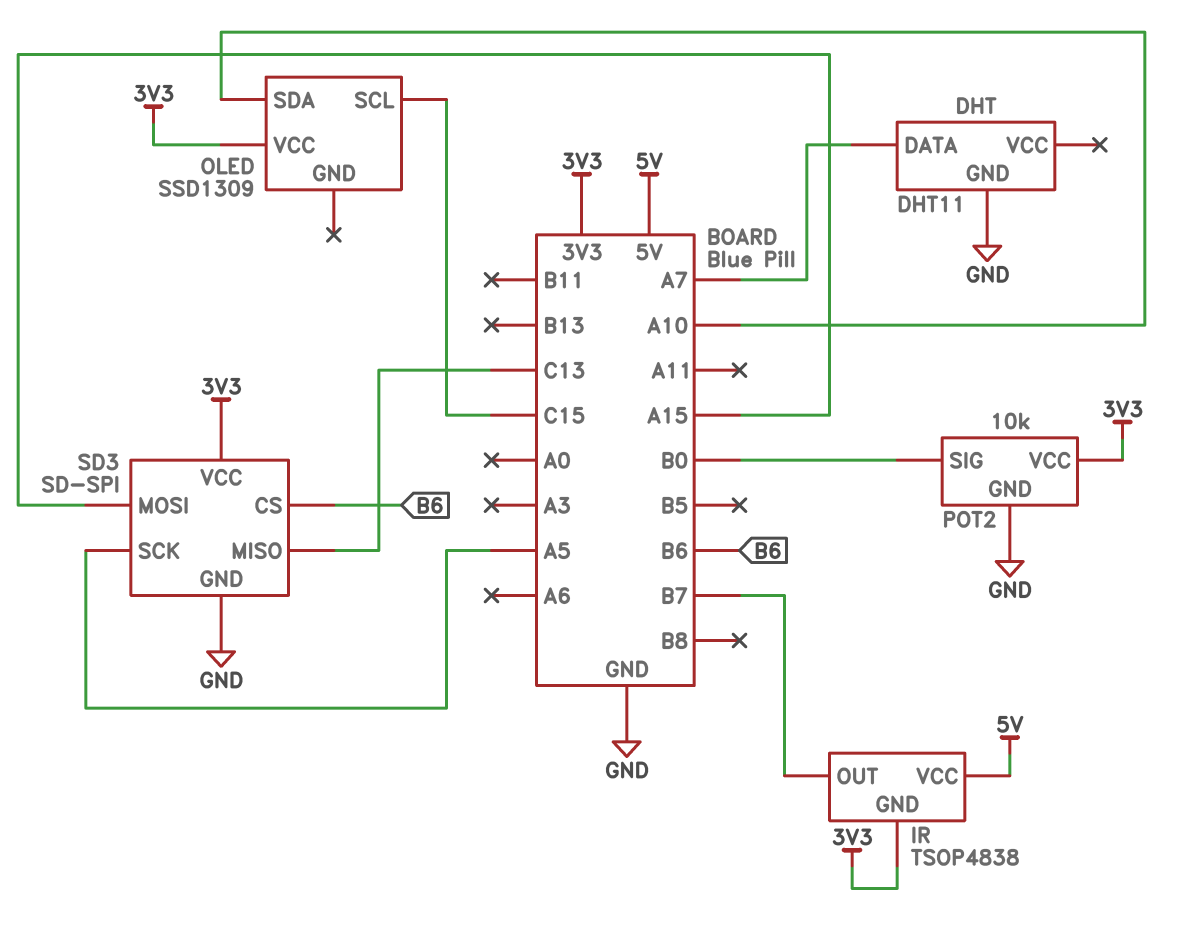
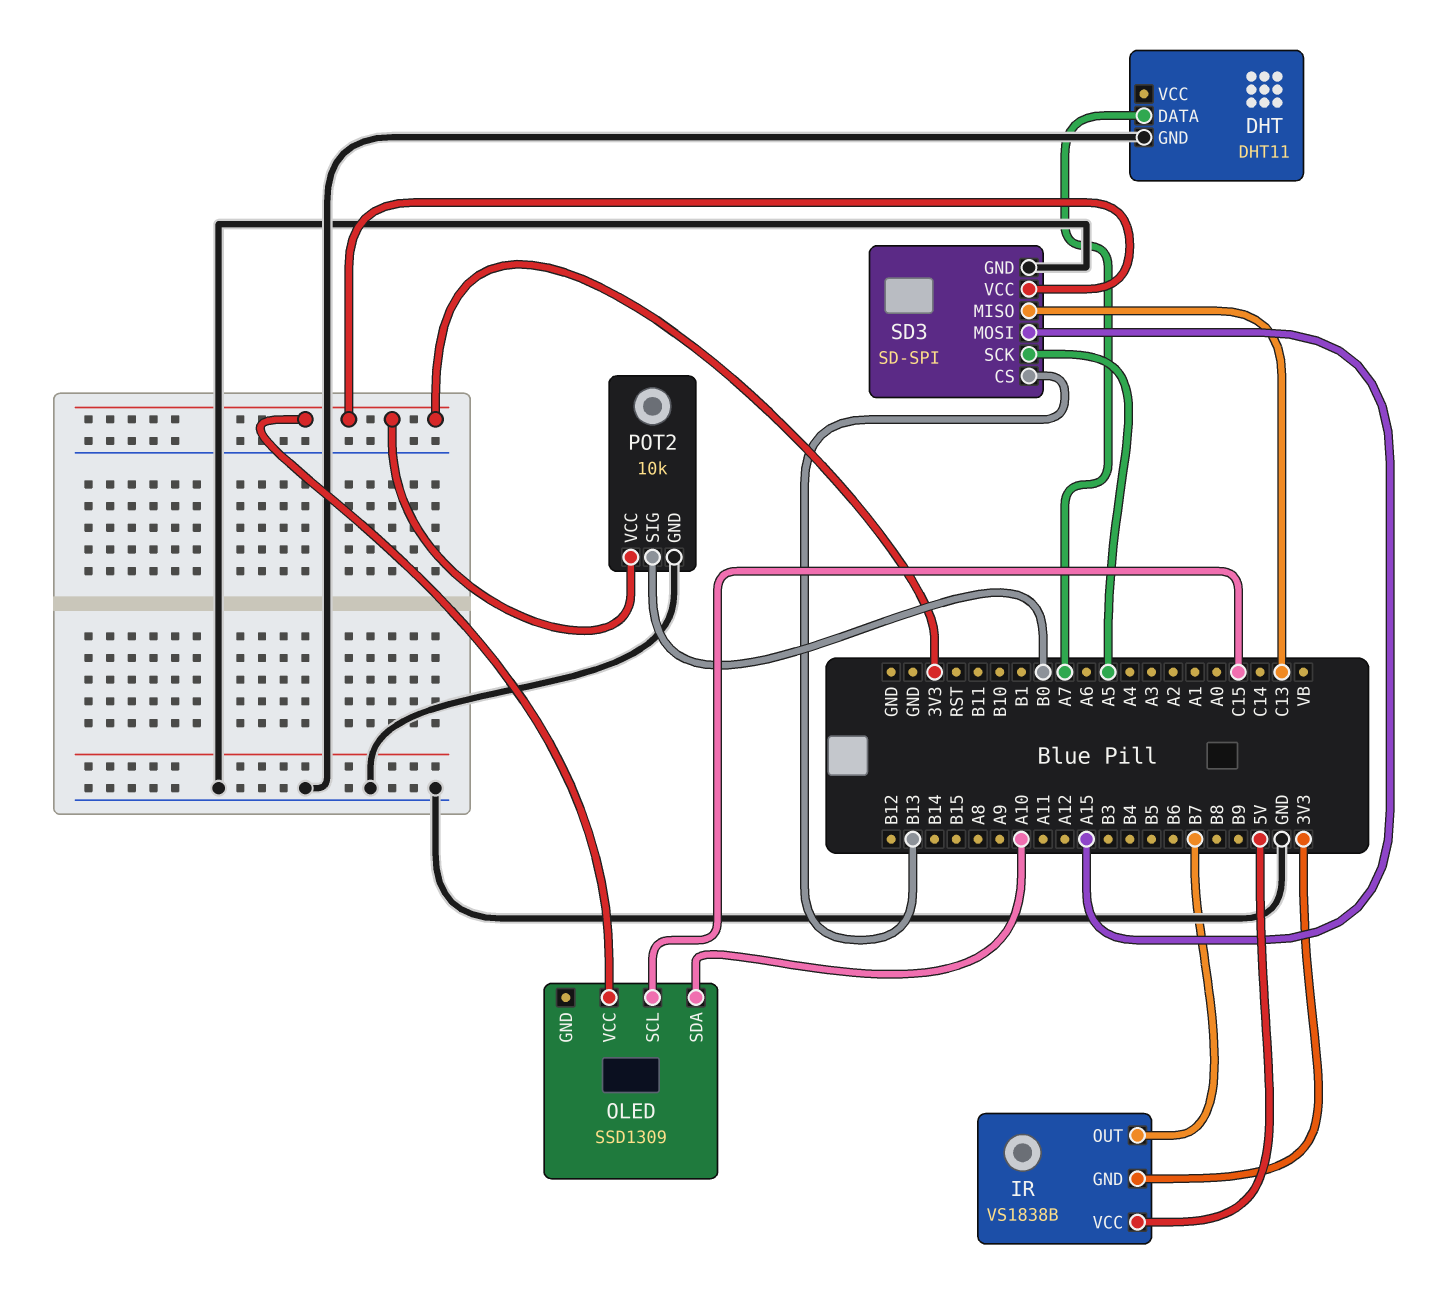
IR: TSOP4838 -> VS1838B
SD3 pin CS: B6 -> B13

